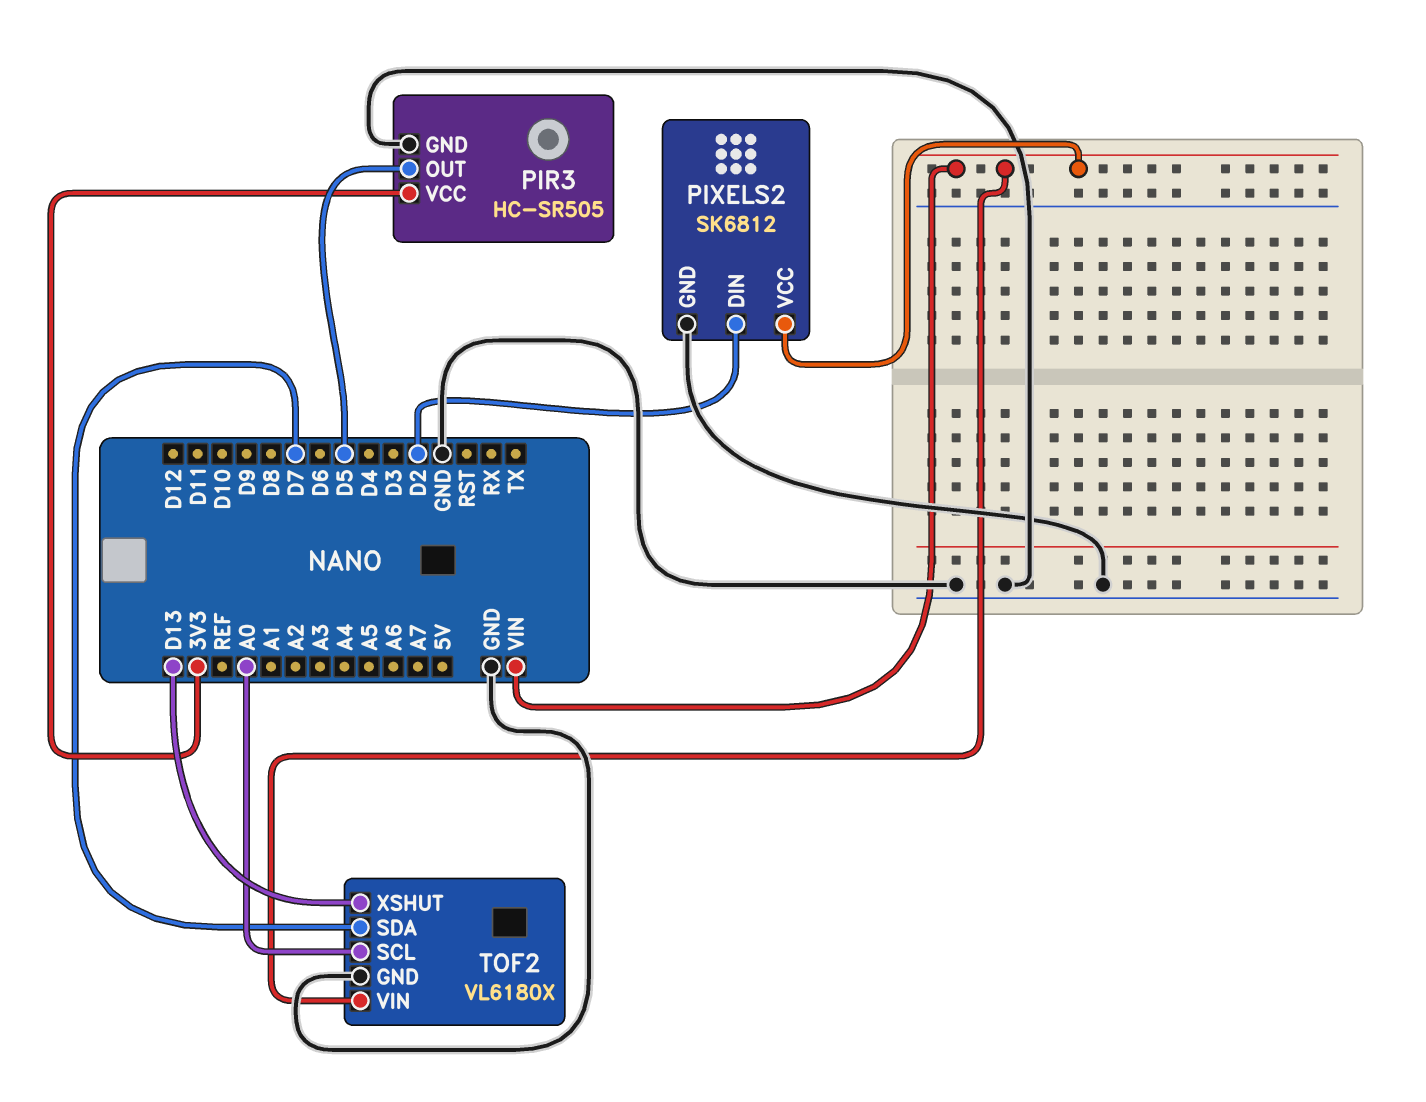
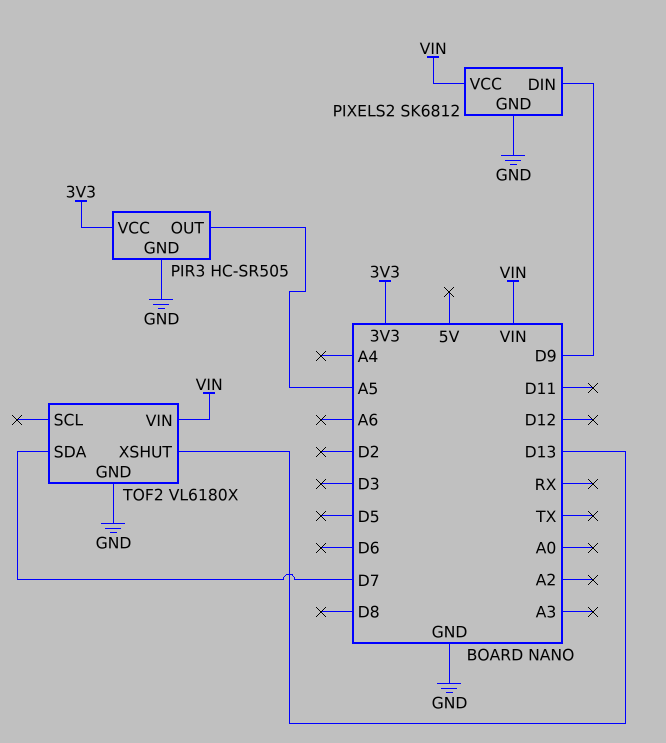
PIR3 pin OUT: D5 -> A5
PIXELS2 pin DIN: D2 -> D9
TOF2 pin SCL: A0 -> none

